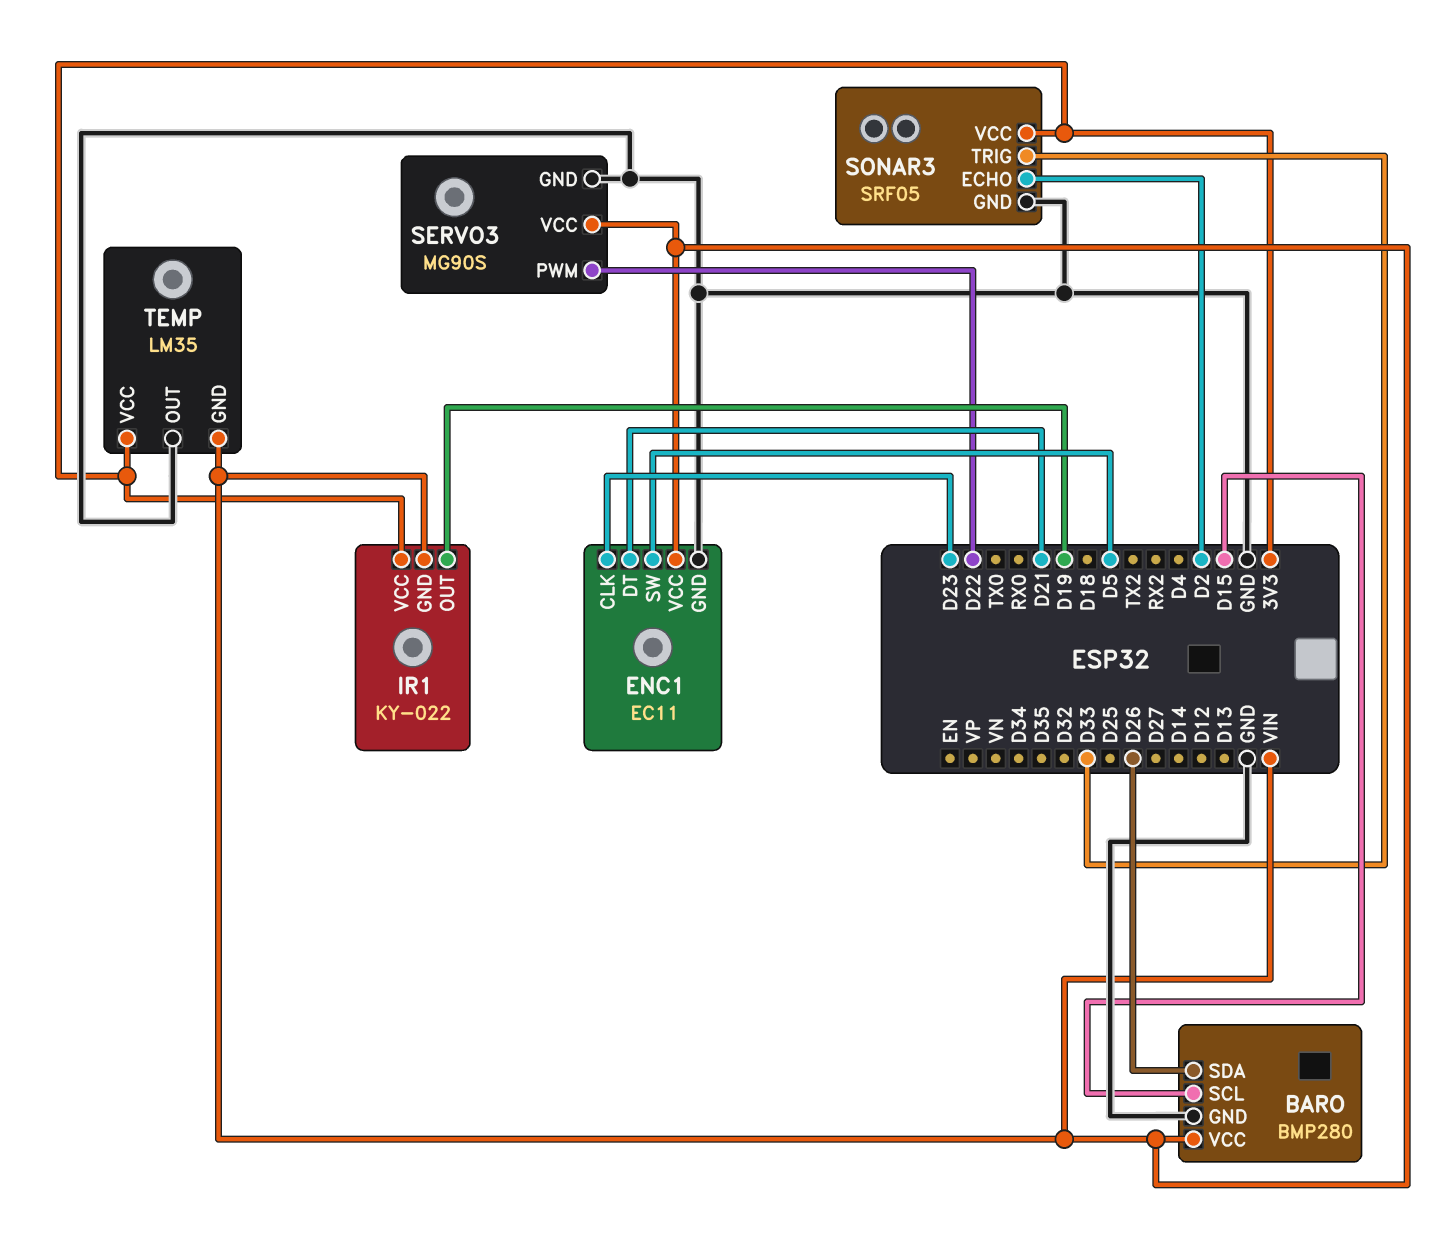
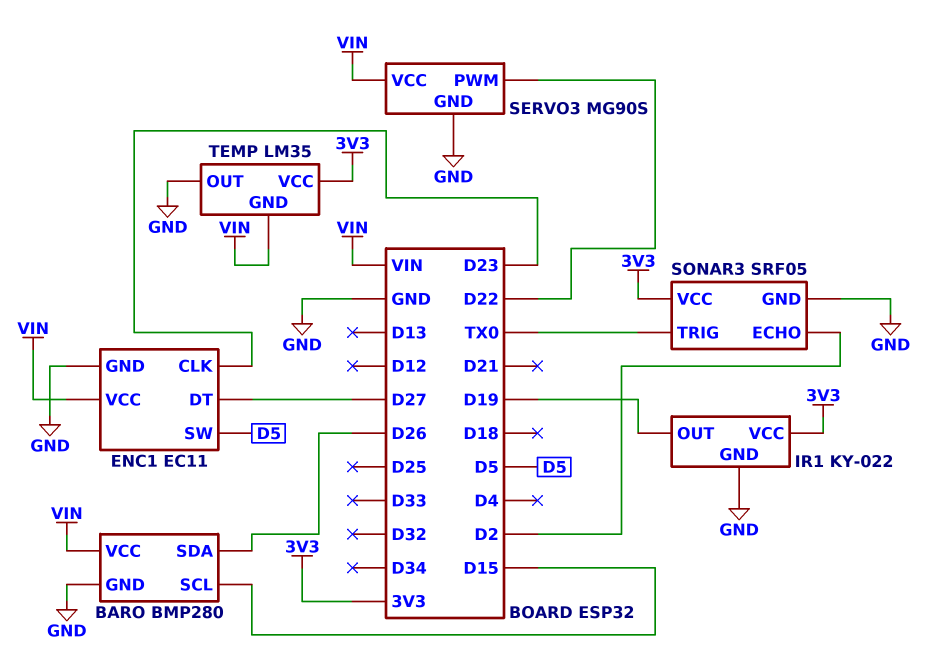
ENC1 pin DT: D21 -> D27
IR1 pin GND: VIN -> GND
SONAR3 pin TRIG: D33 -> TX0

